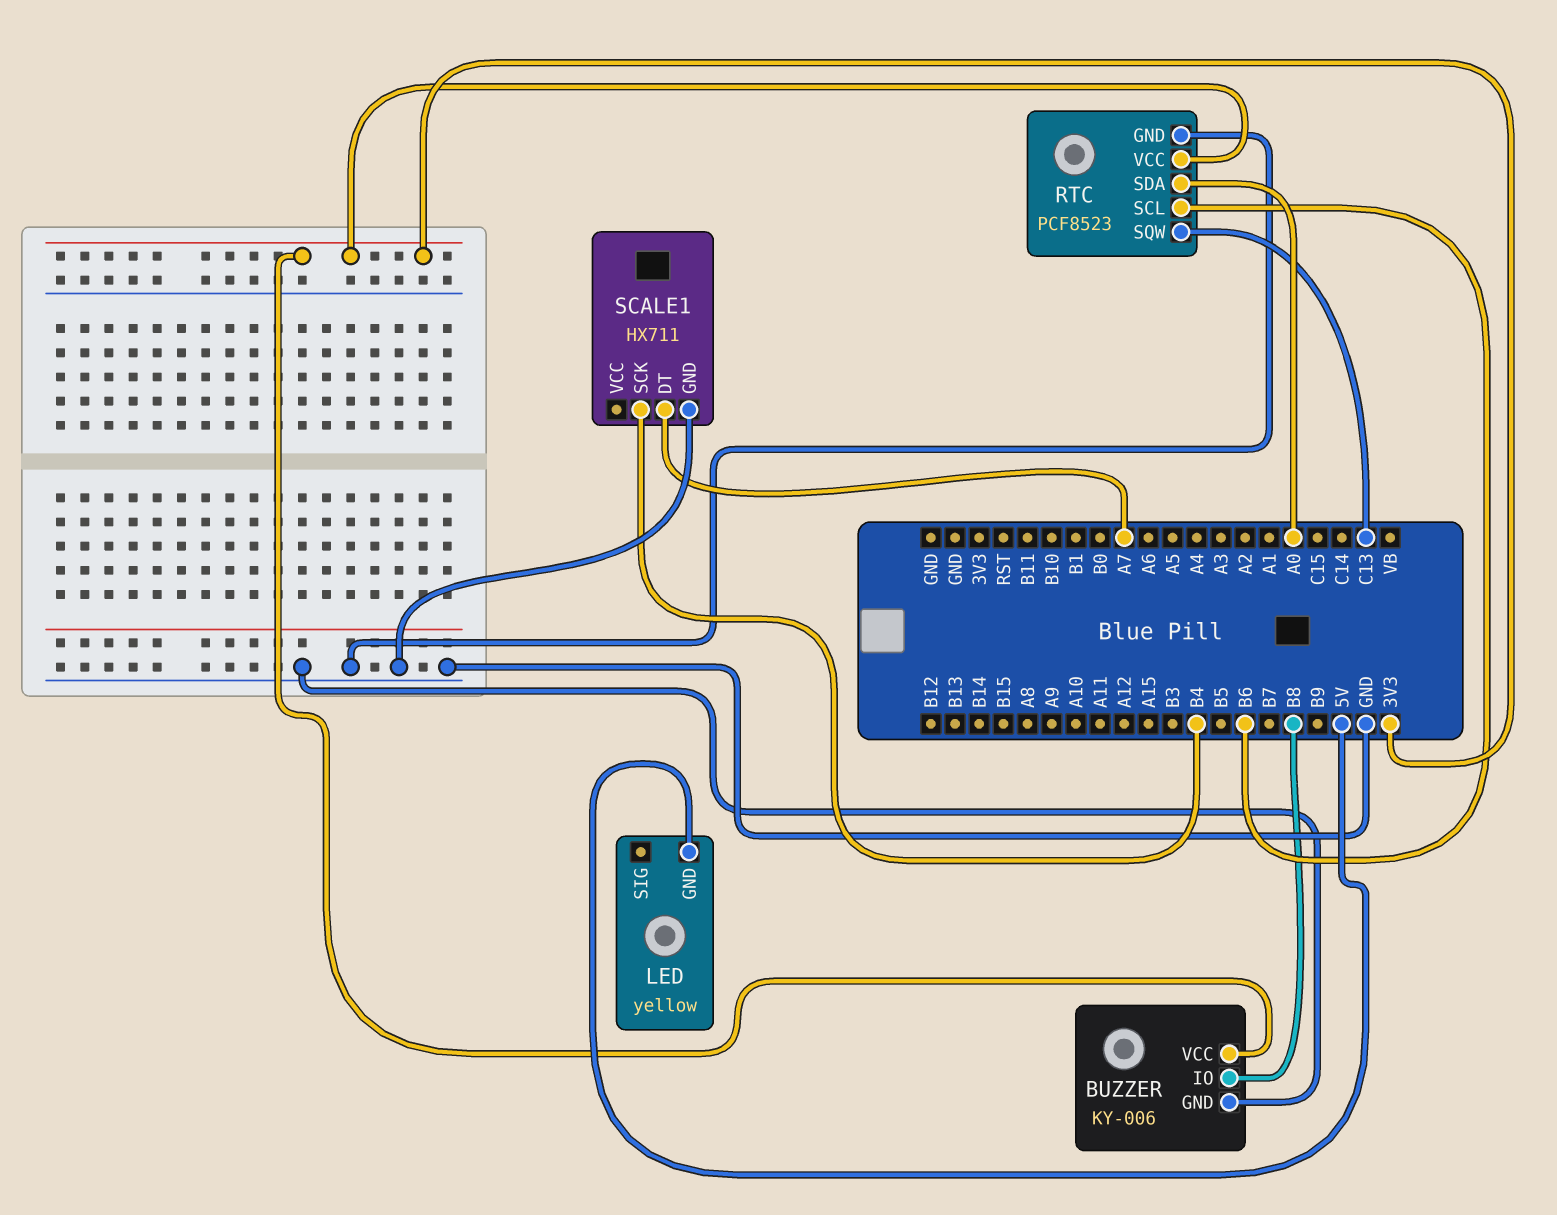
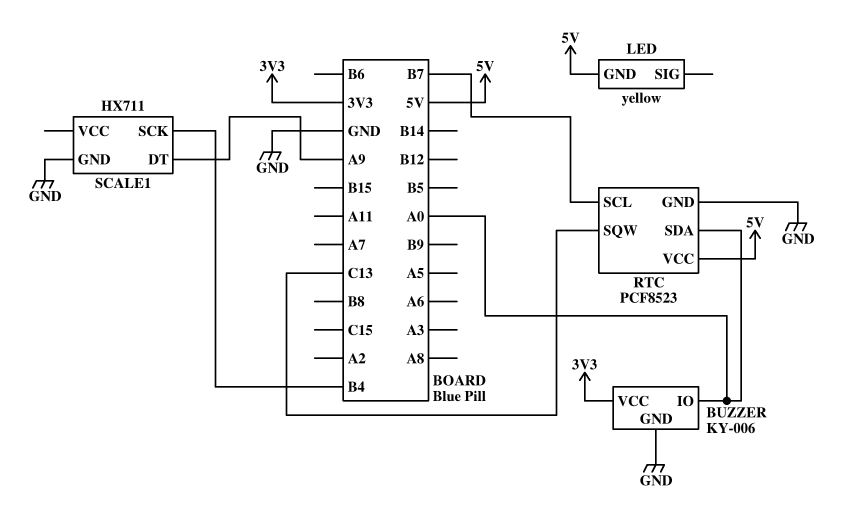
BUZZER pin IO: B8 -> A0
RTC pin SCL: B6 -> B7
RTC pin VCC: 3V3 -> 5V
SCALE1 pin DT: A7 -> A9

